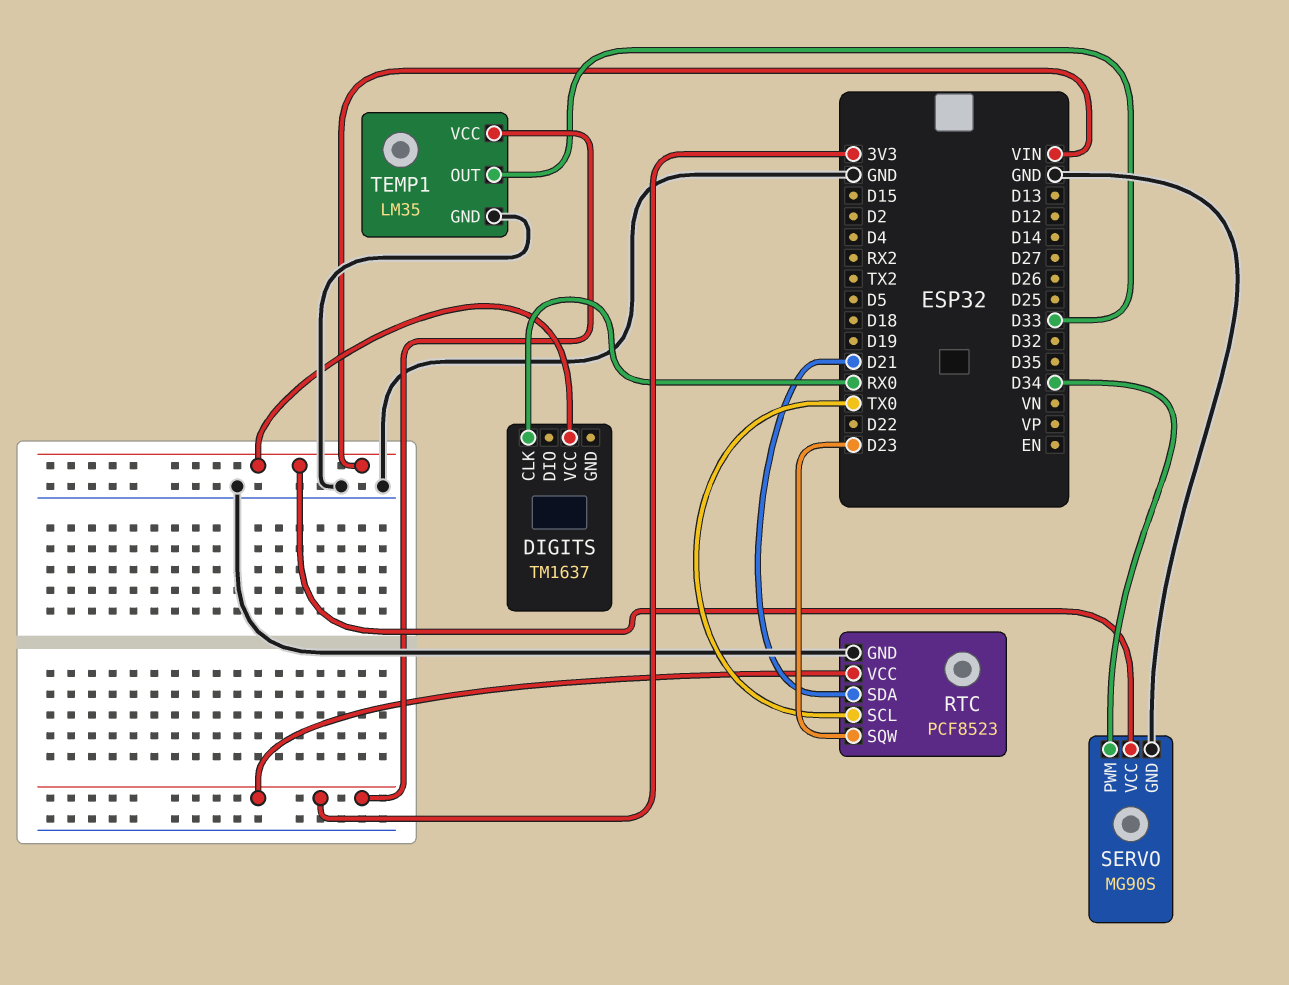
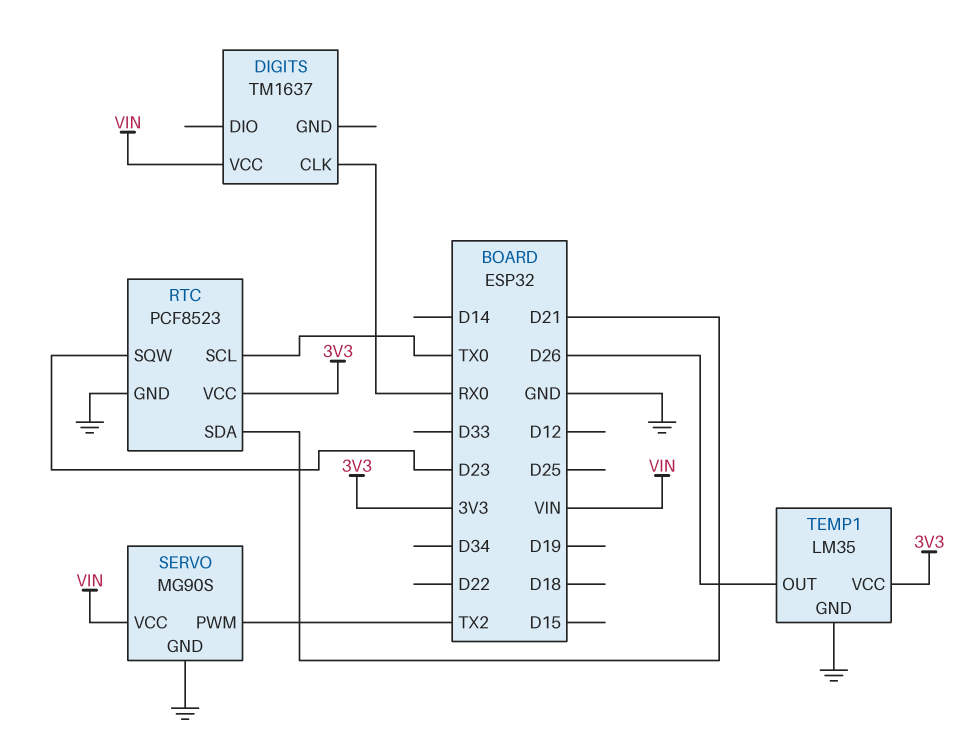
SERVO pin PWM: D34 -> TX2
TEMP1 pin OUT: D33 -> D26

